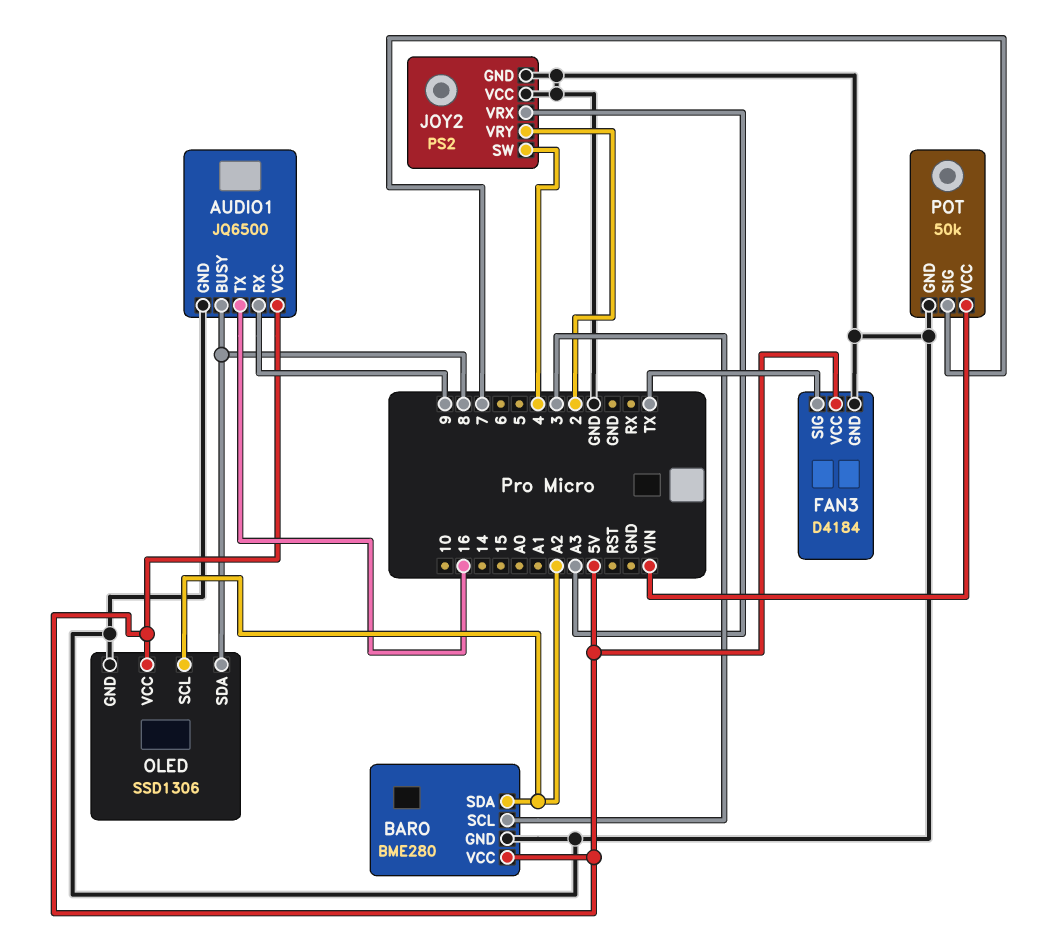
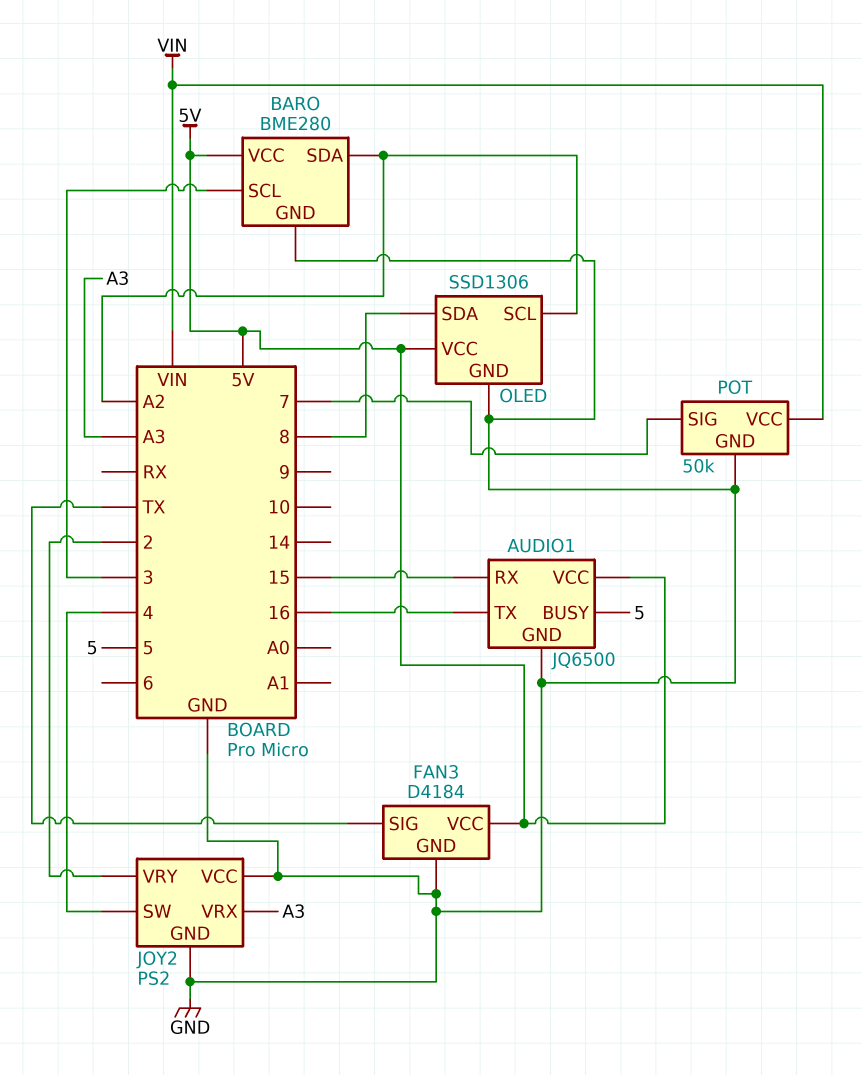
AUDIO1 pin BUSY: 8 -> 5
AUDIO1 pin RX: 9 -> 15

